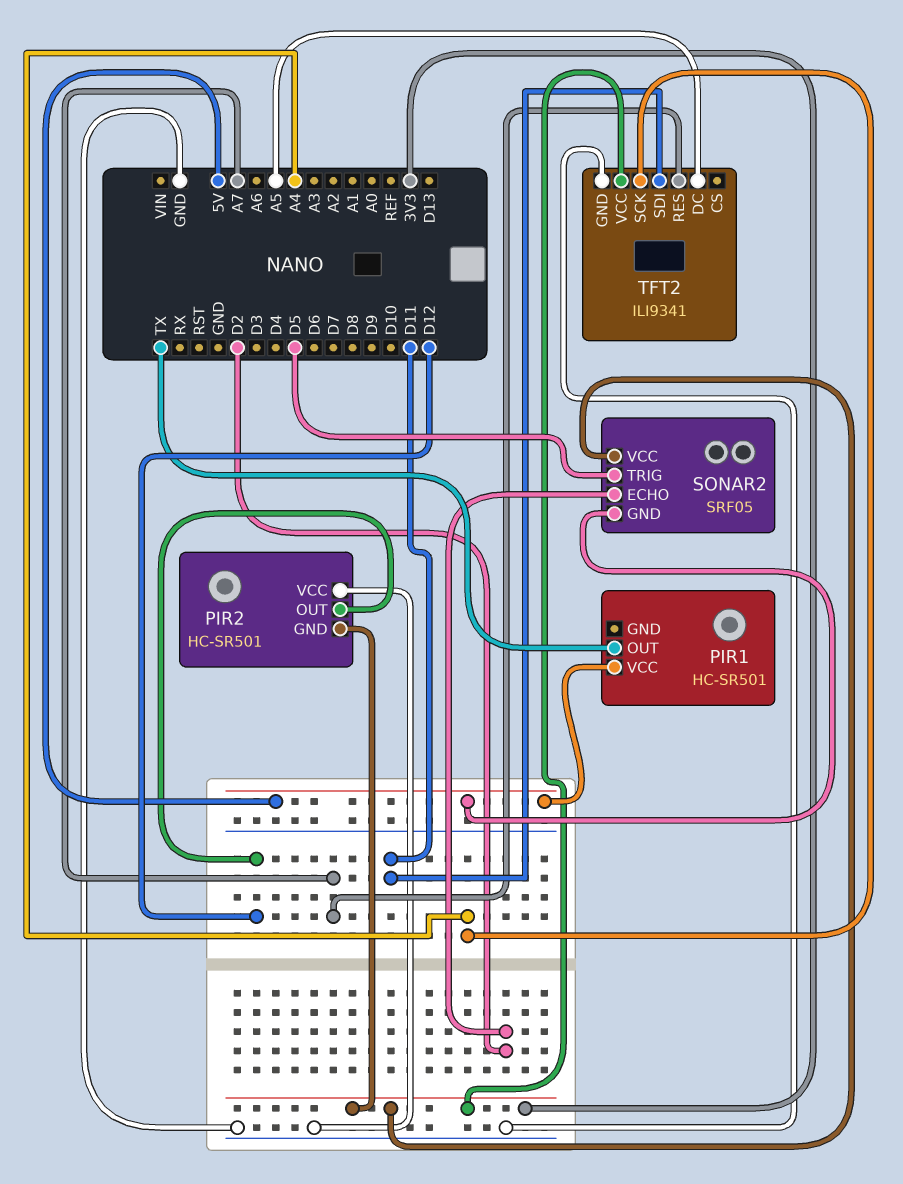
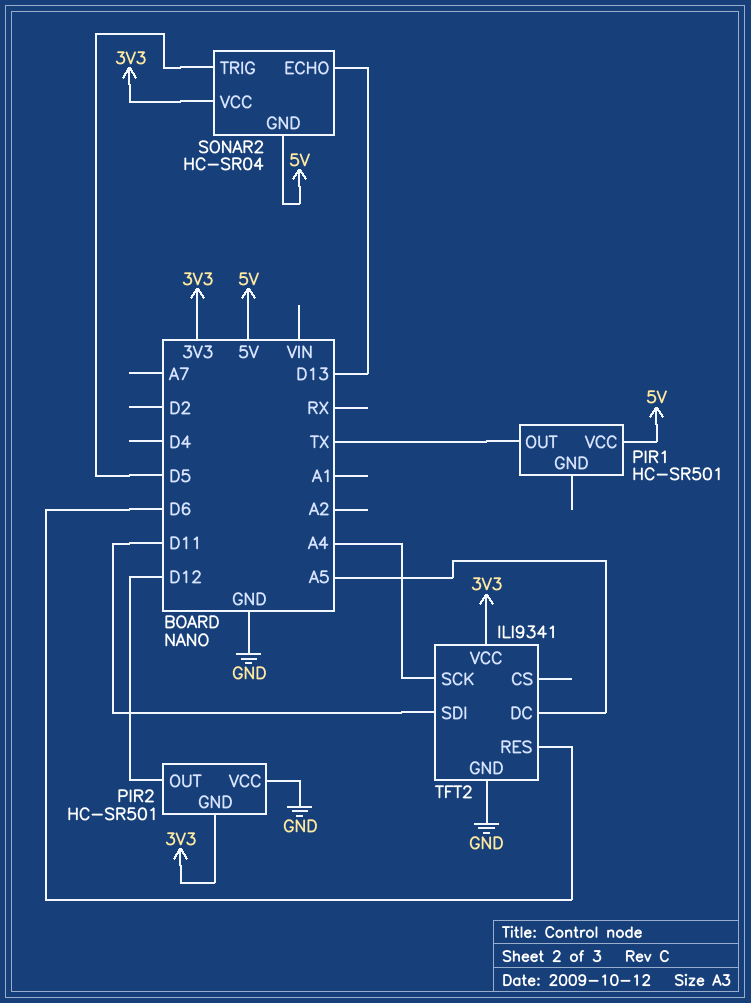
SONAR2: SRF05 -> HC-SR04
SONAR2 pin ECHO: D2 -> D13
TFT2 pin RES: A7 -> D6

